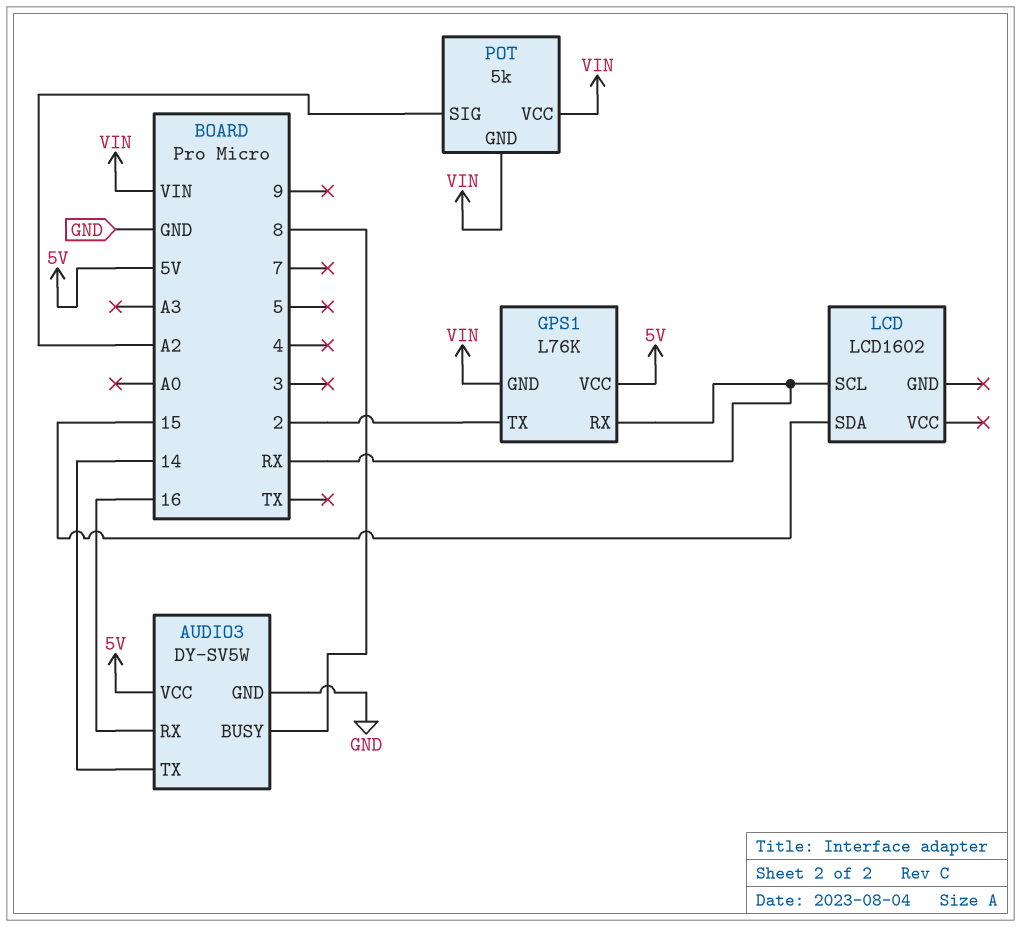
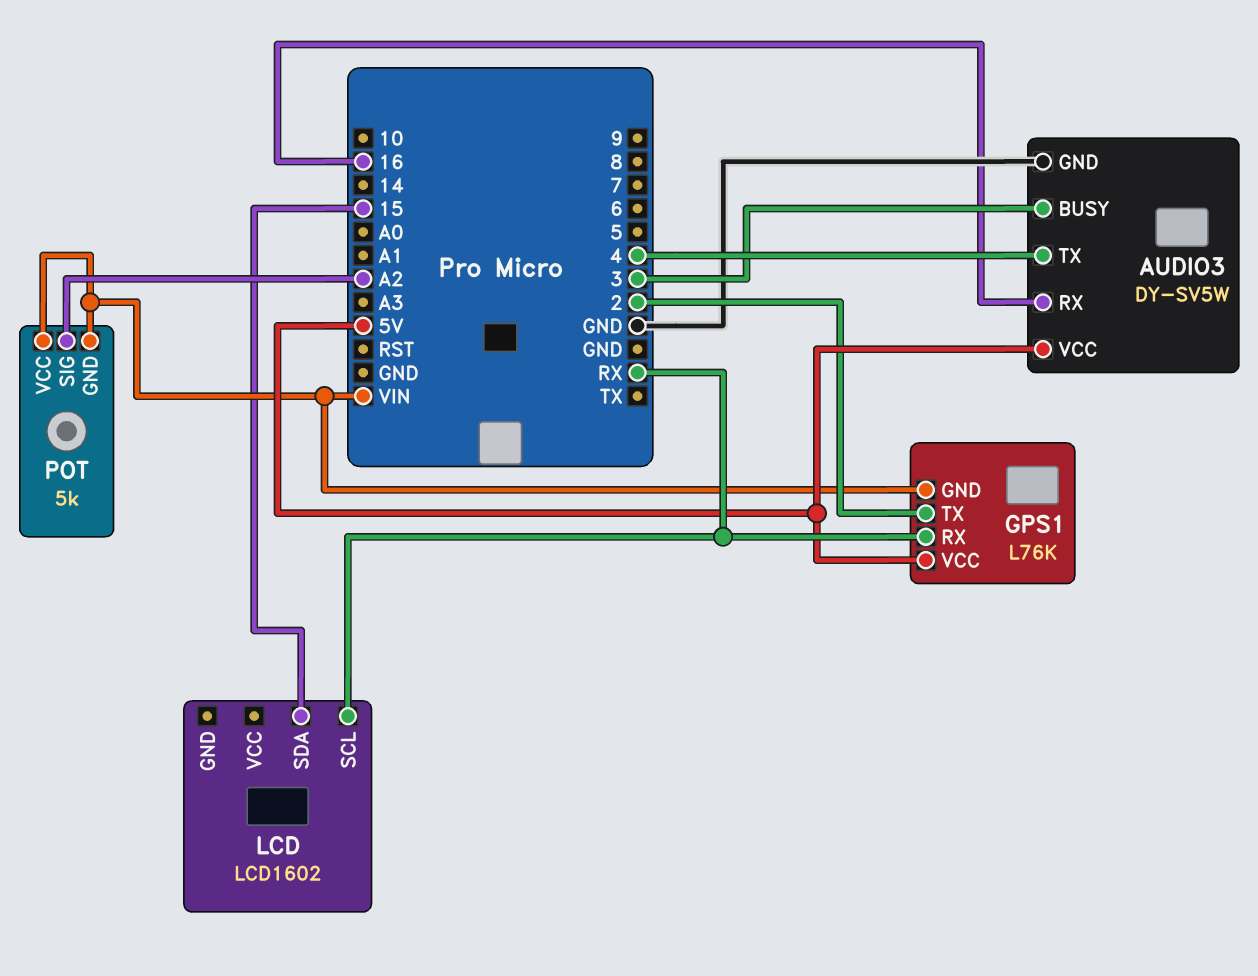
AUDIO3 pin BUSY: 8 -> 3
AUDIO3 pin TX: 14 -> 4

